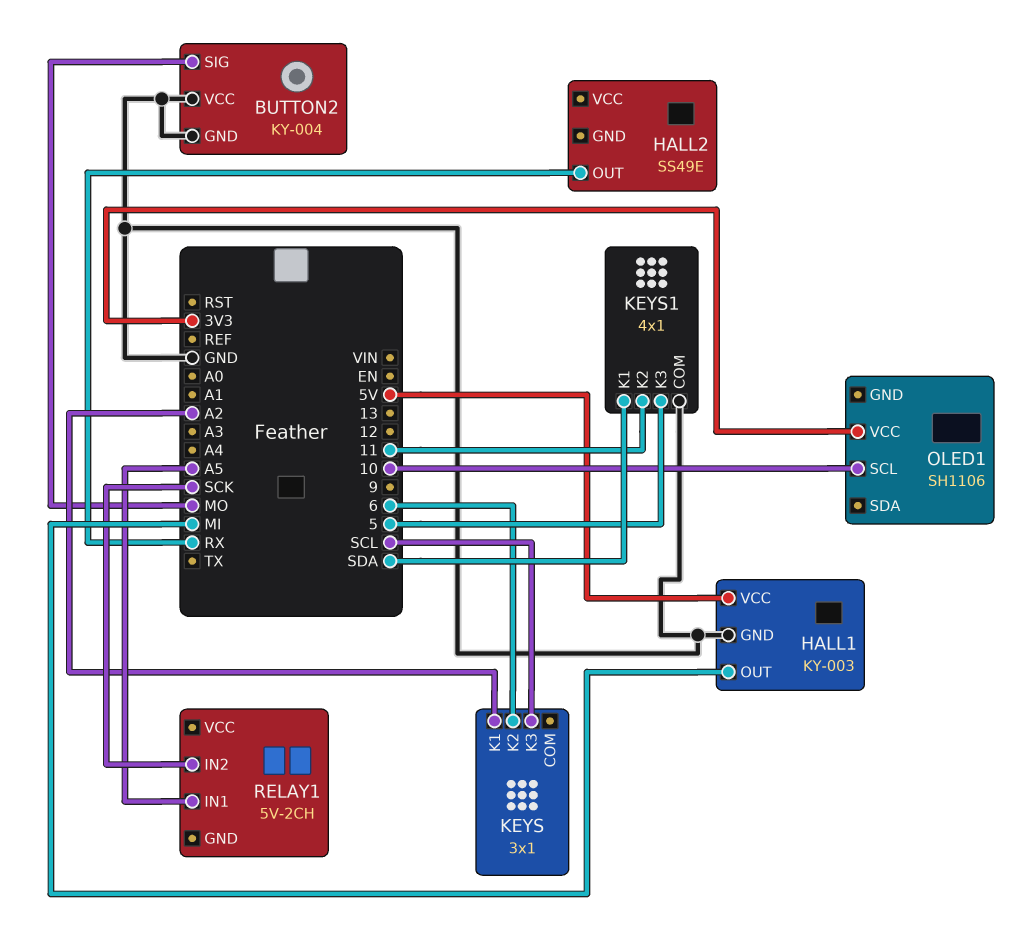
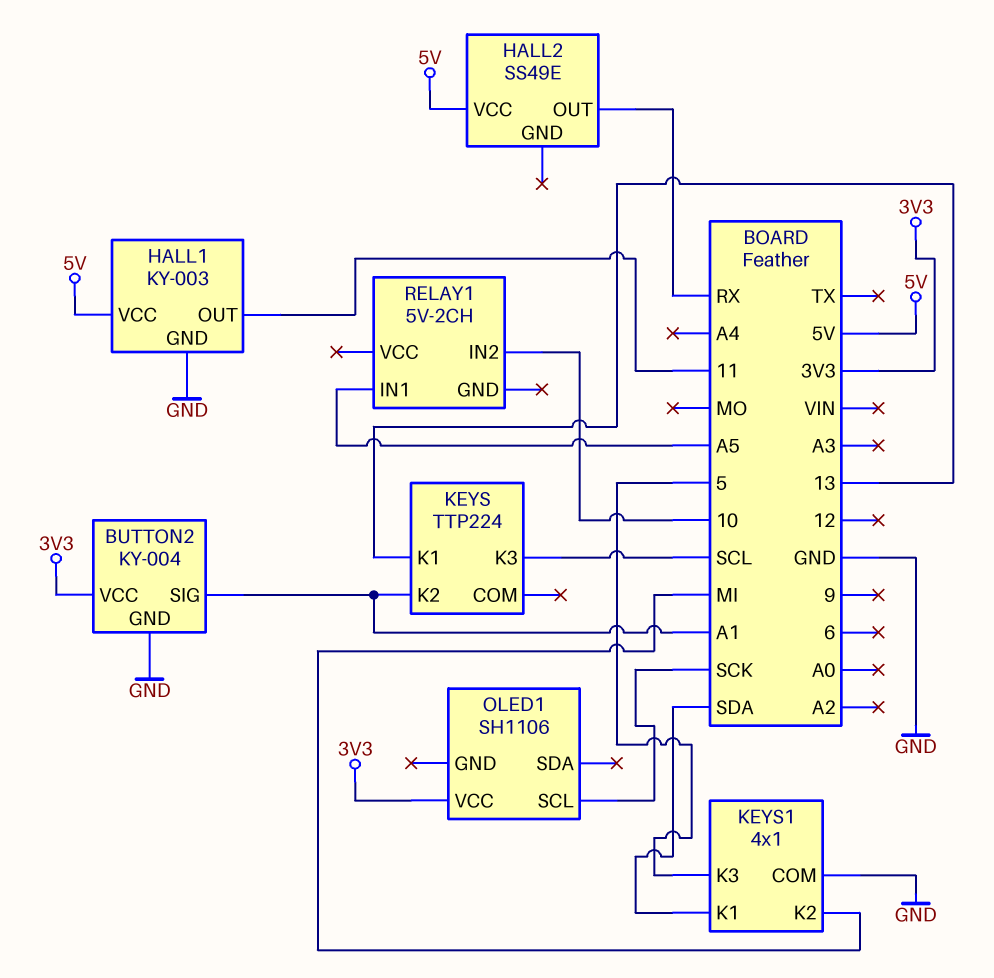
BUTTON2 pin SIG: MO -> A1
BUTTON2 pin VCC: GND -> 3V3
HALL1 pin OUT: MI -> 11
HALL2 pin VCC: none -> 5V
KEYS: 3x1 -> TTP224
KEYS pin K1: A2 -> 13
KEYS pin K2: 6 -> A1
KEYS1 pin K2: 11 -> MI
OLED1 pin SCL: 10 -> SCK
RELAY1 pin IN2: SCK -> 10

